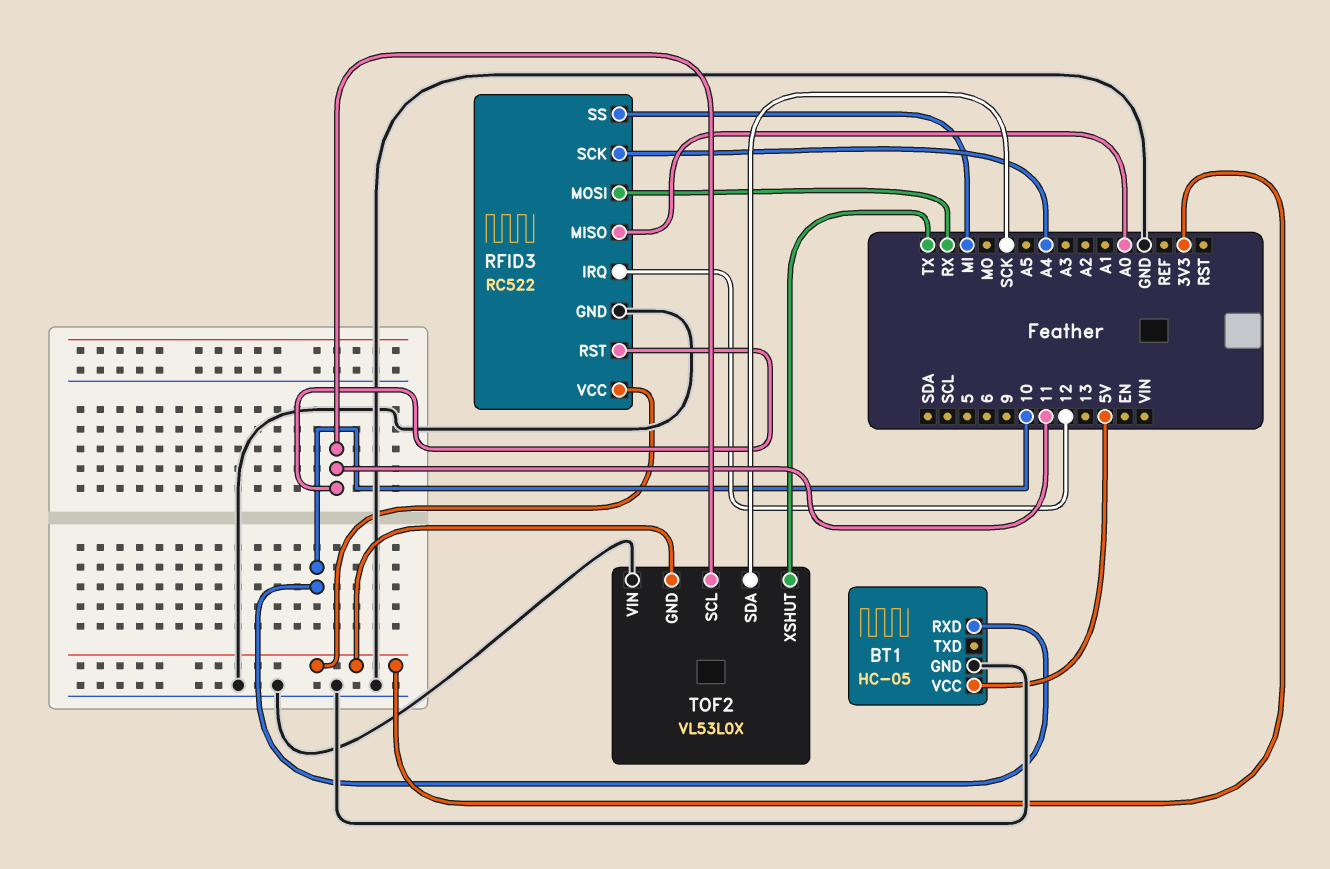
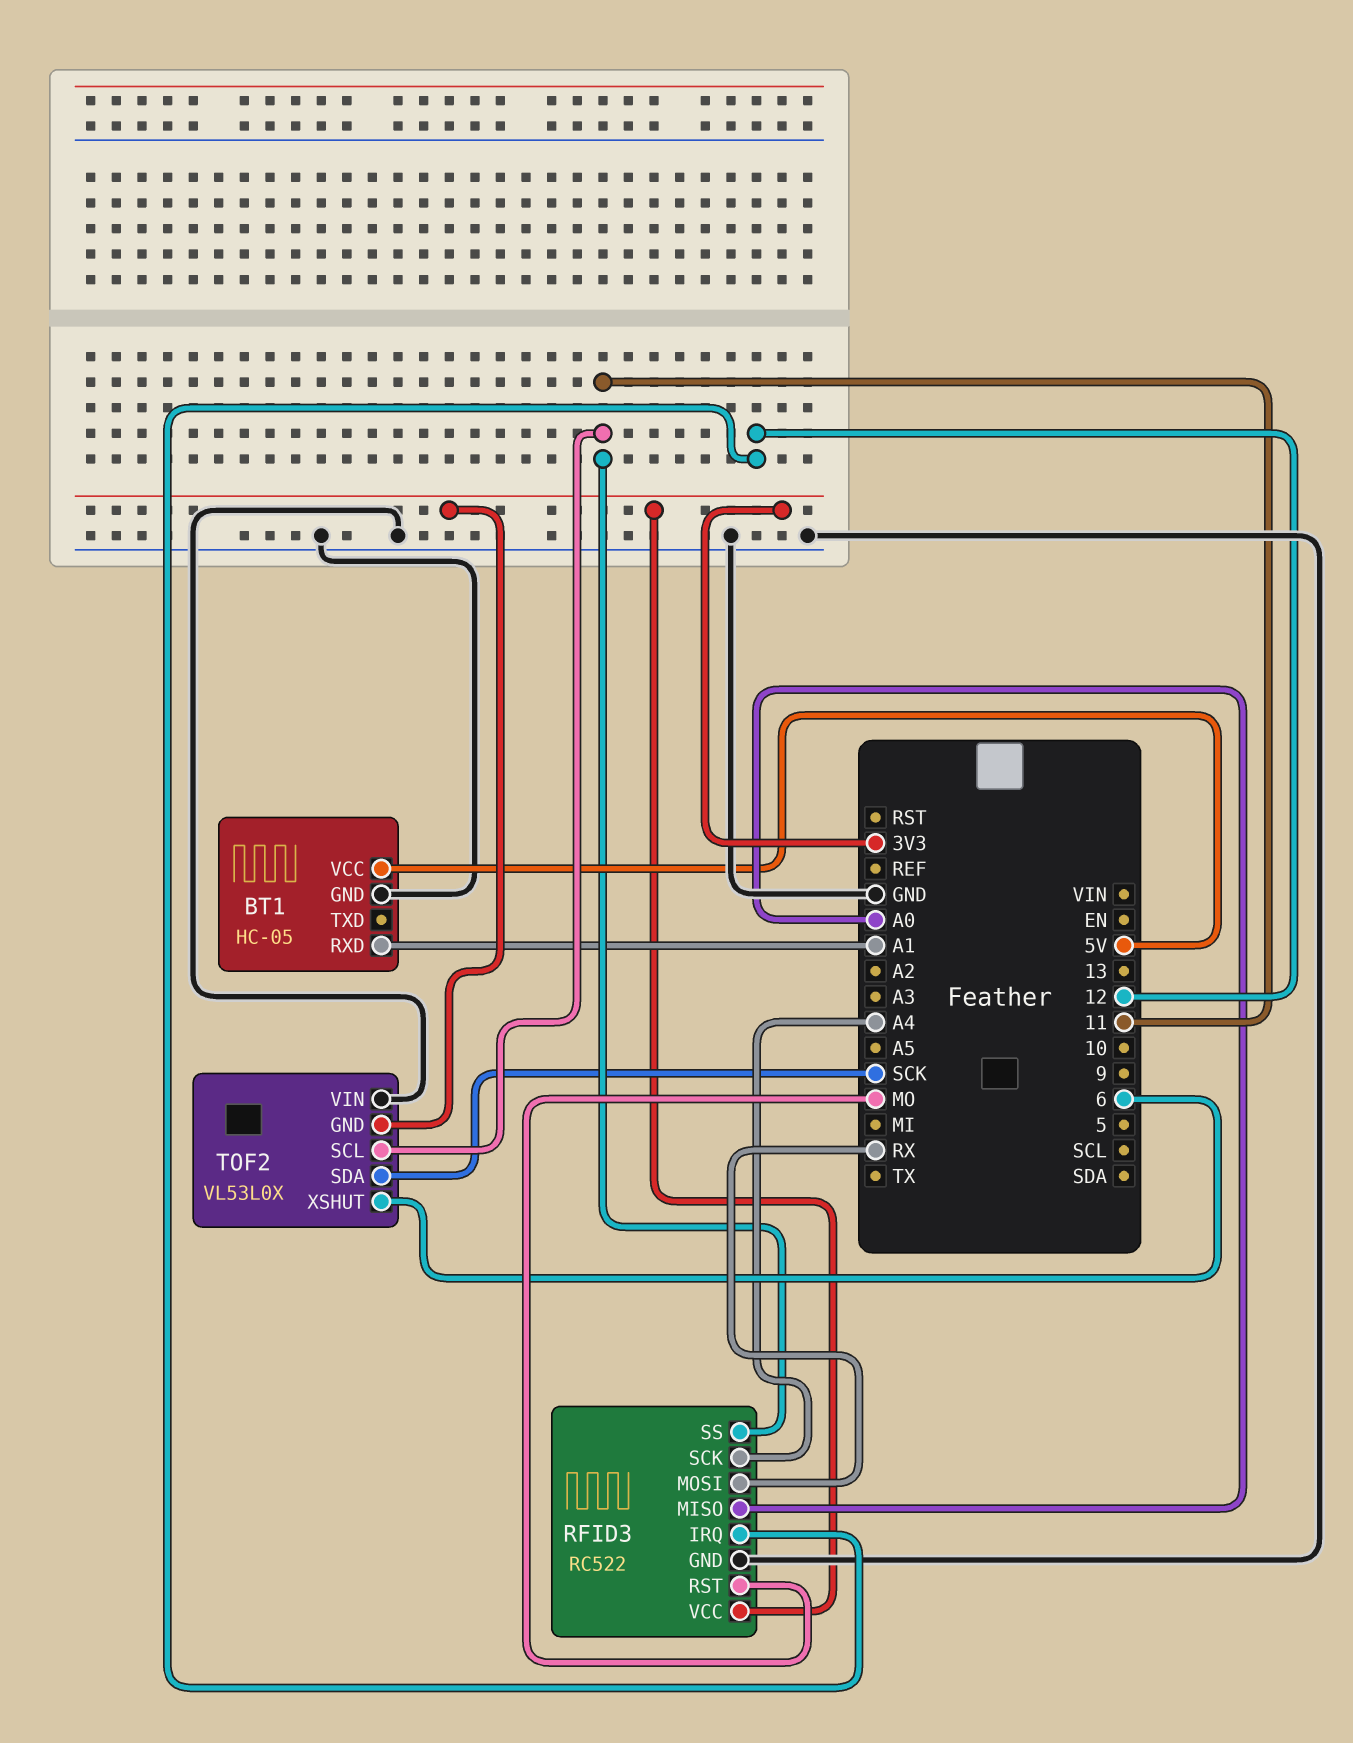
BT1 pin RXD: 10 -> A1
RFID3 pin RST: 11 -> MO
RFID3 pin SS: MI -> 11
TOF2 pin XSHUT: TX -> 6

